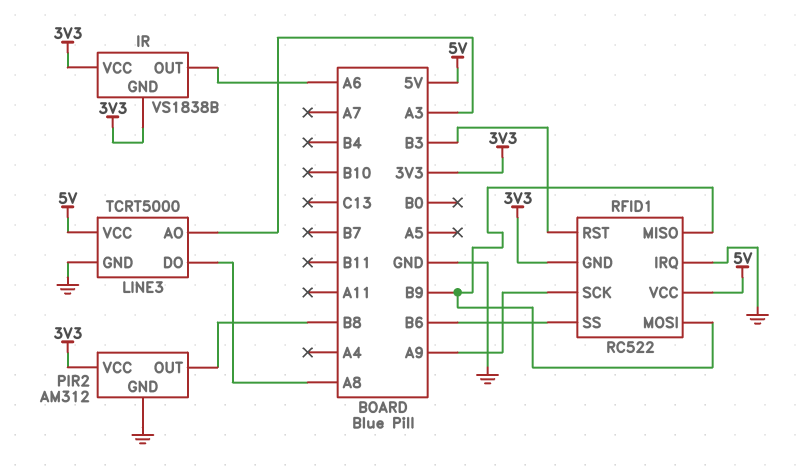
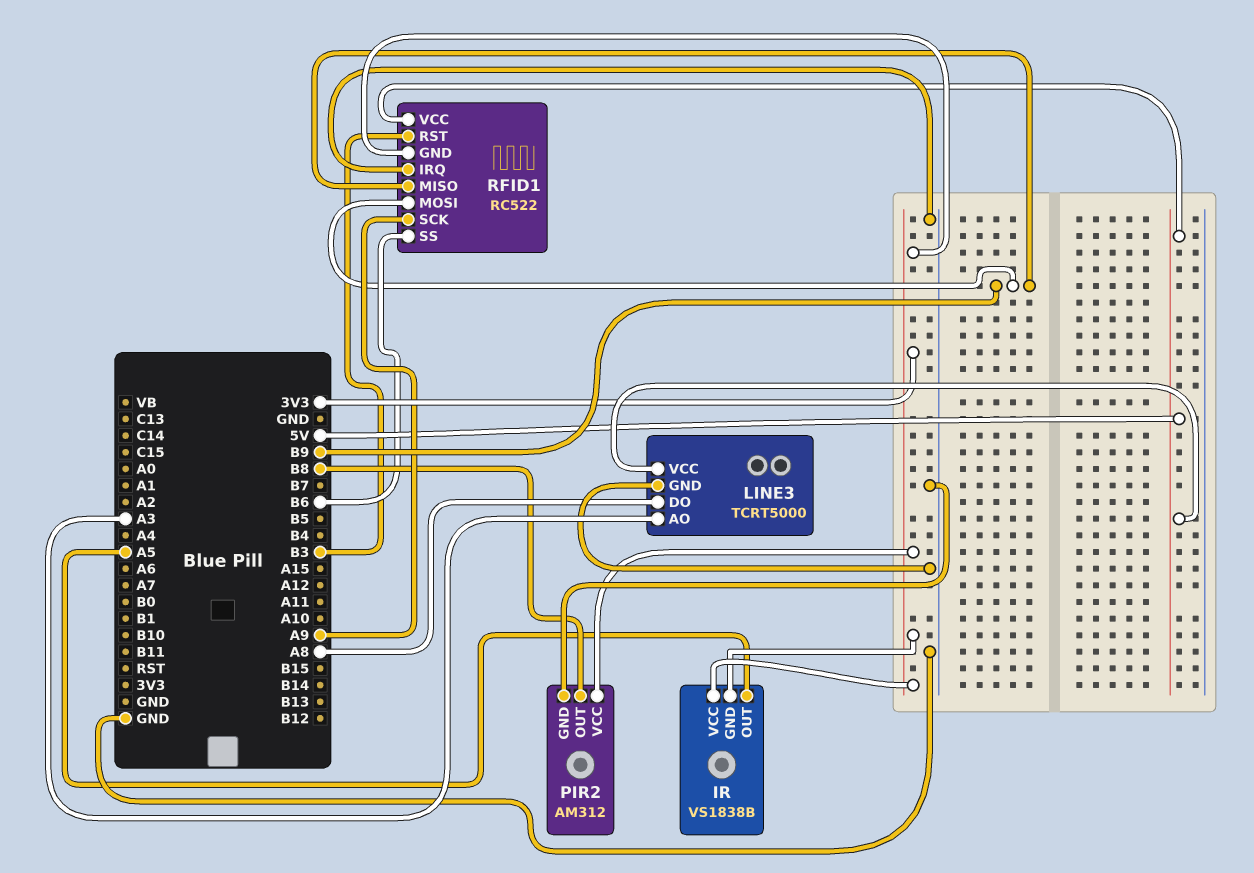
IR pin OUT: A6 -> A5

